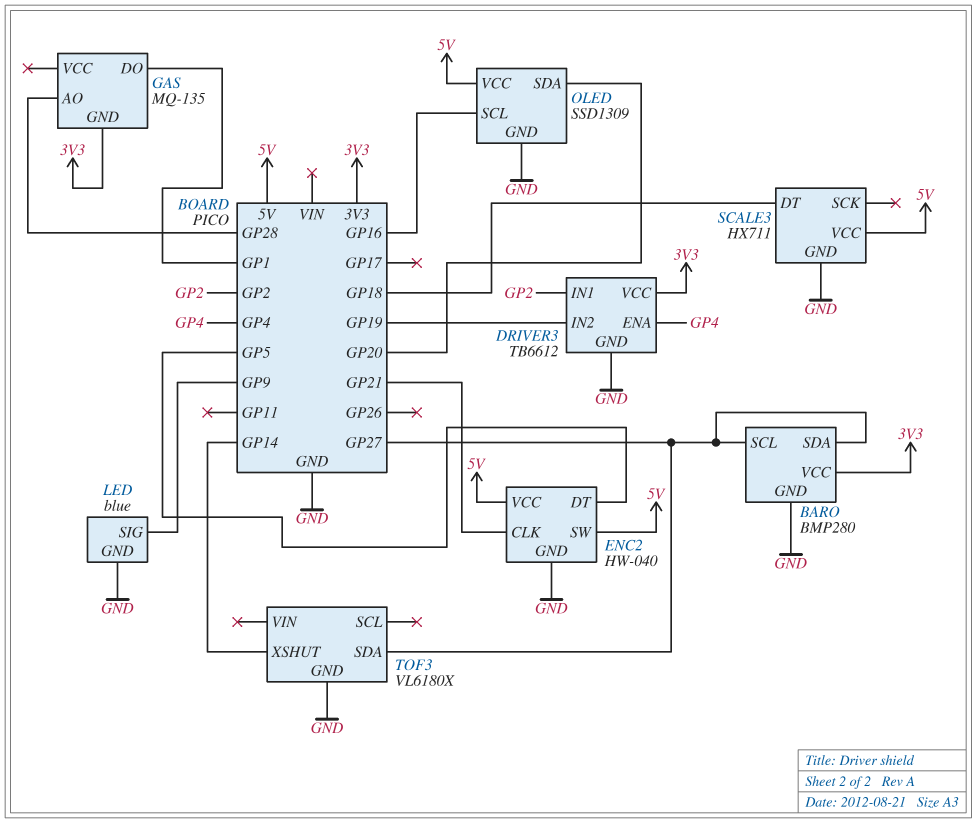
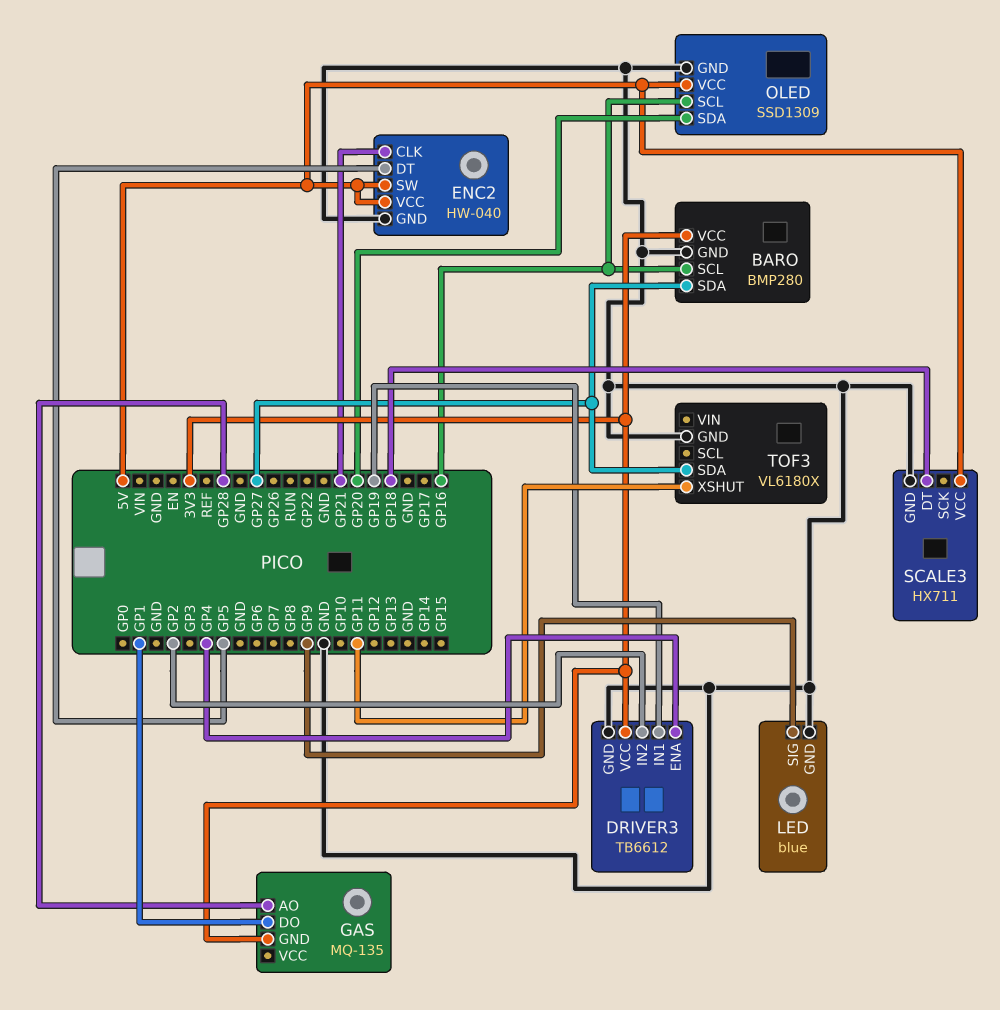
BARO pin SCL: GP27 -> GP16
DRIVER3 pin IN1: GP2 -> GP19
DRIVER3 pin IN2: GP19 -> GP2
TOF3 pin XSHUT: GP14 -> GP11

